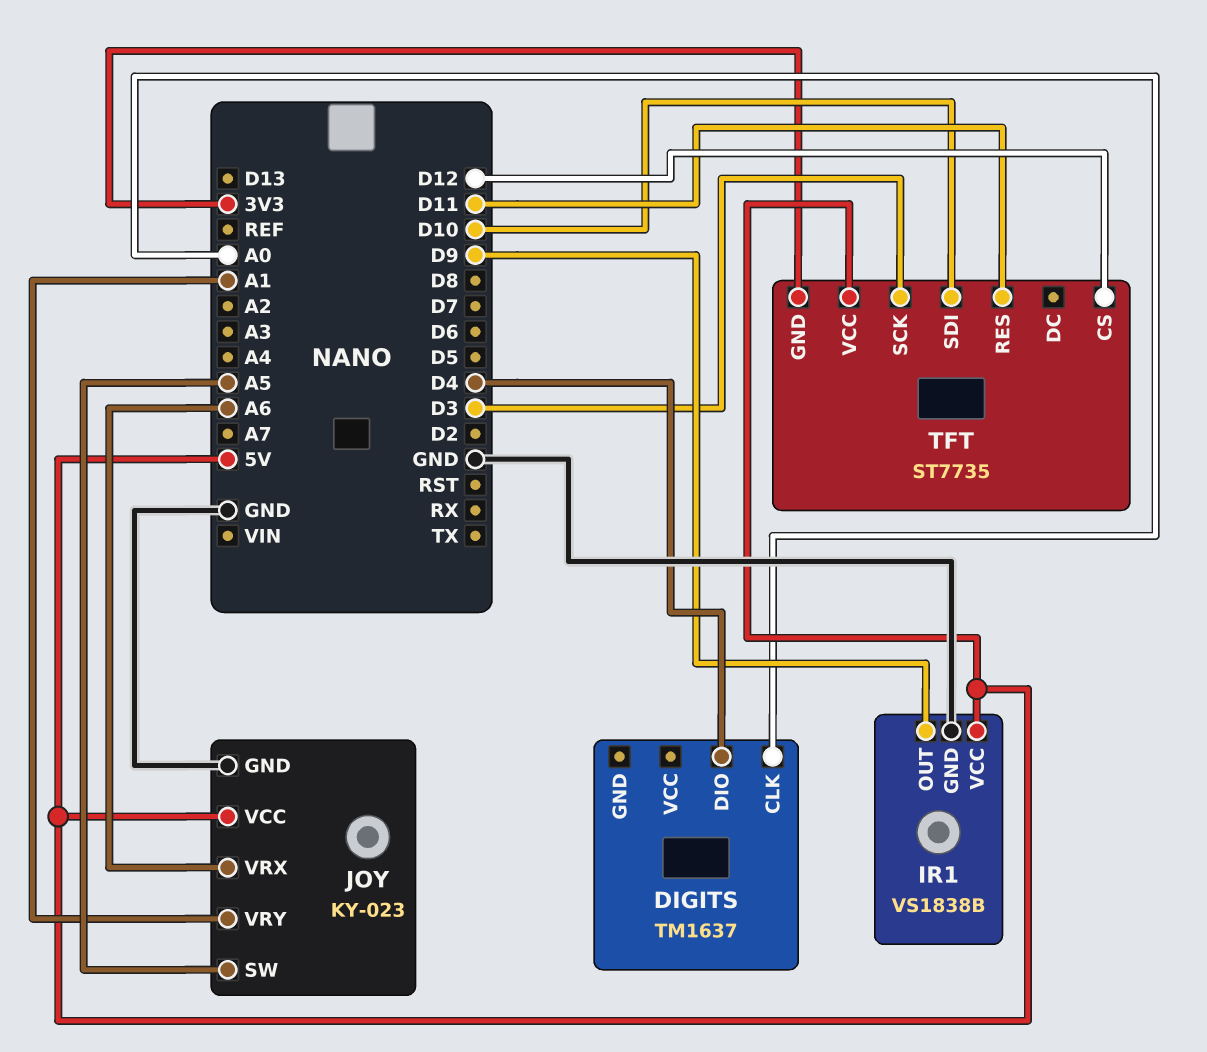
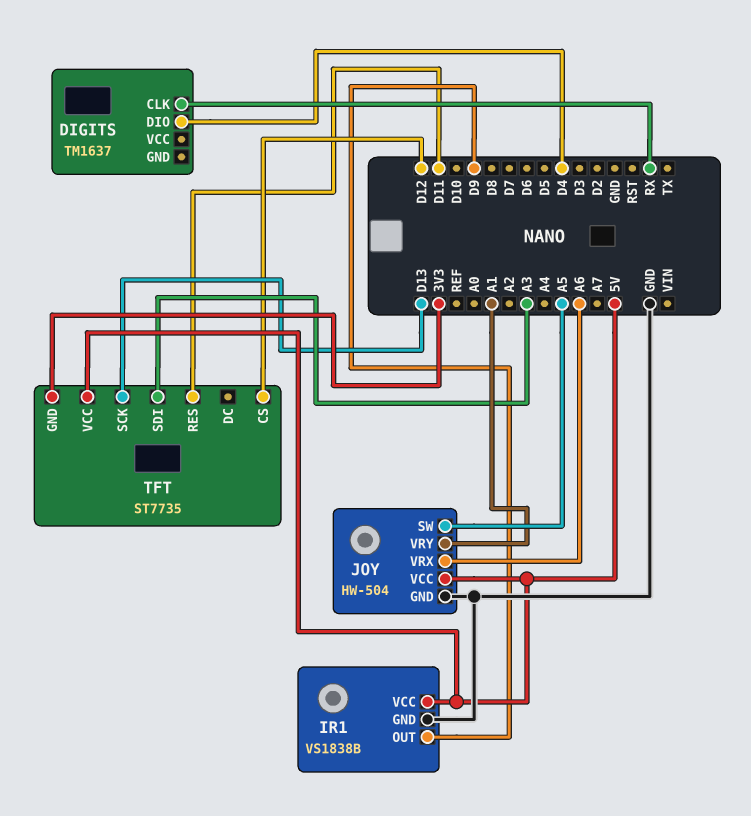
DIGITS pin CLK: A0 -> RX
JOY: KY-023 -> HW-504
TFT pin SCK: D3 -> D13
TFT pin SDI: D10 -> A3

